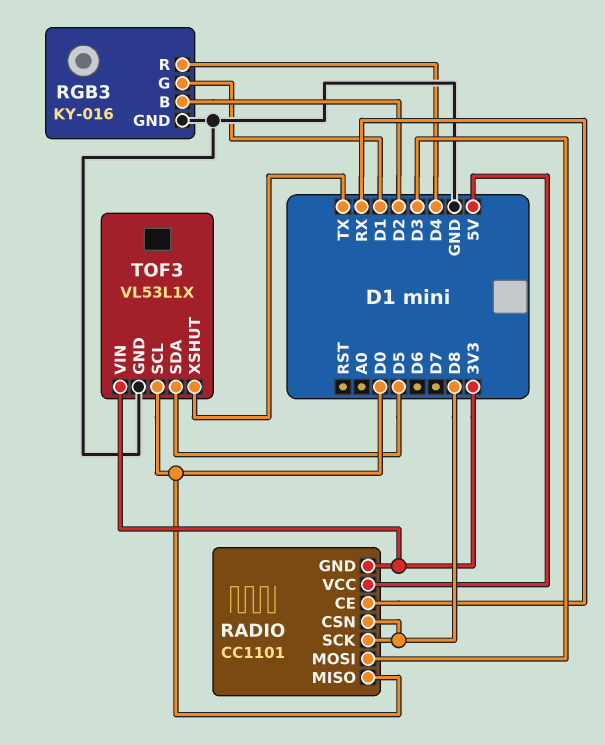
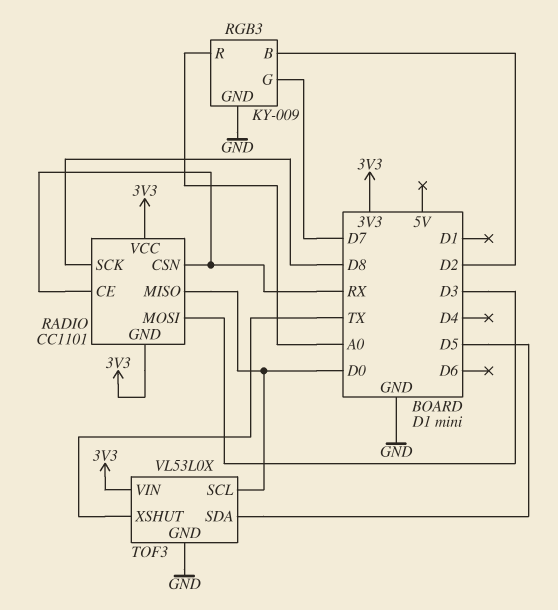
RADIO pin CSN: D8 -> RX
RADIO pin VCC: 5V -> 3V3
RGB3: KY-016 -> KY-009
RGB3 pin G: D1 -> D7
RGB3 pin R: D4 -> A0
TOF3: VL53L1X -> VL53L0X

